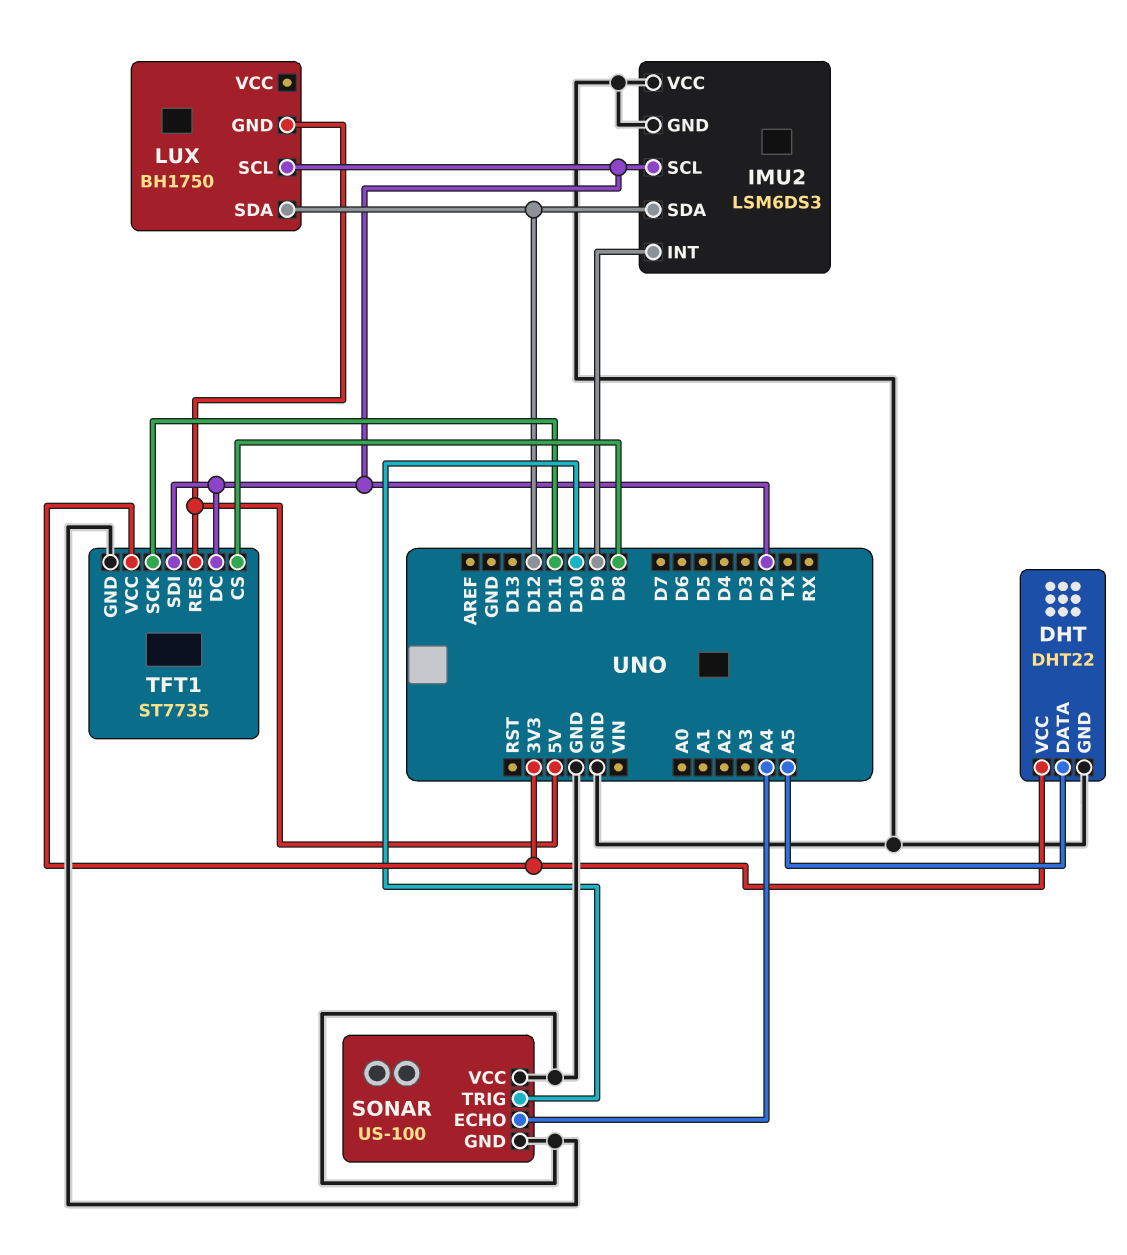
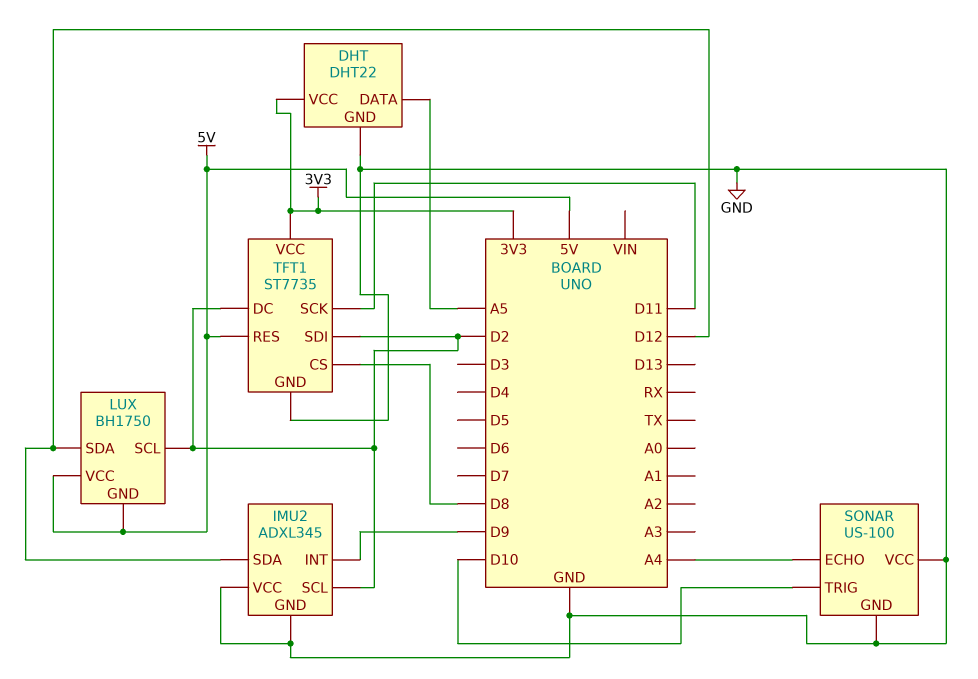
IMU2: LSM6DS3 -> ADXL345
LUX pin VCC: none -> 5V

